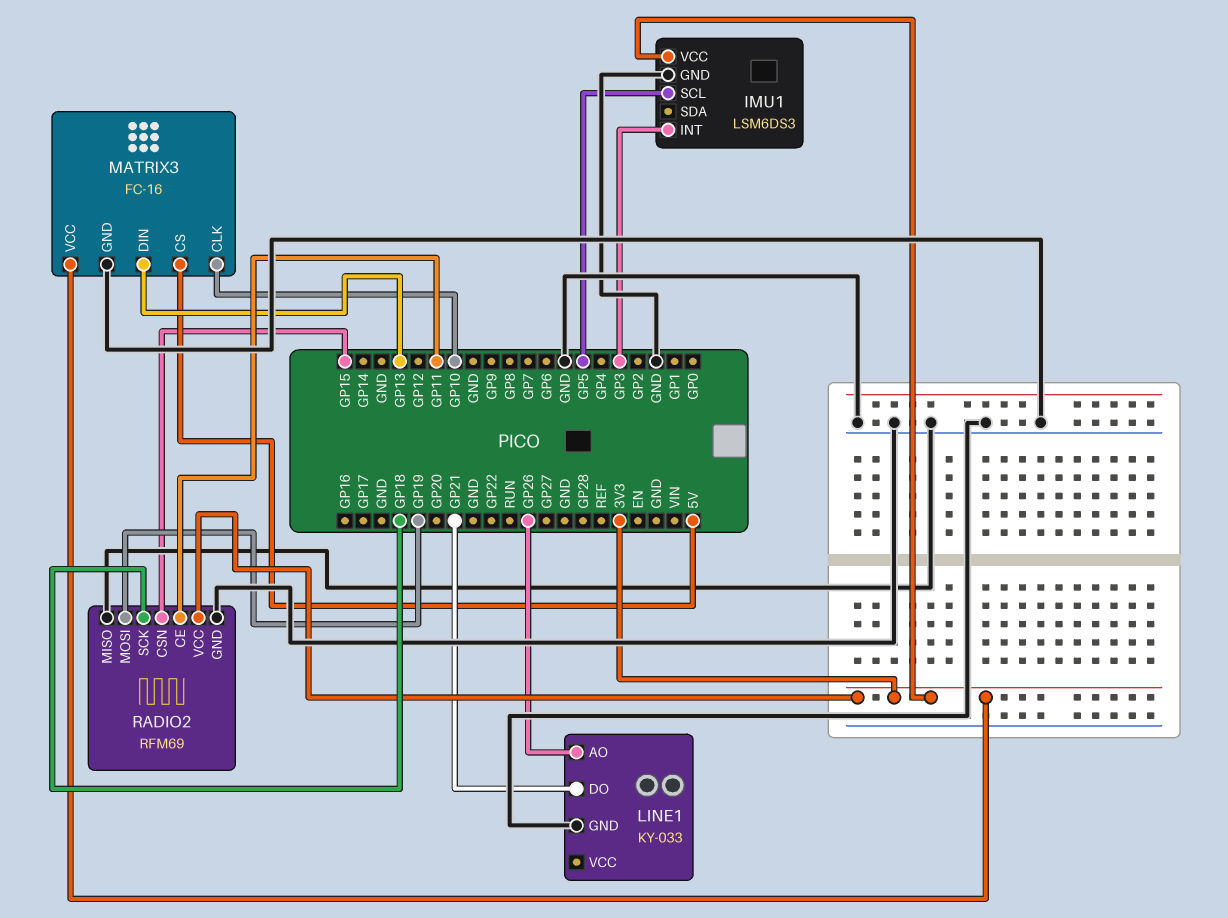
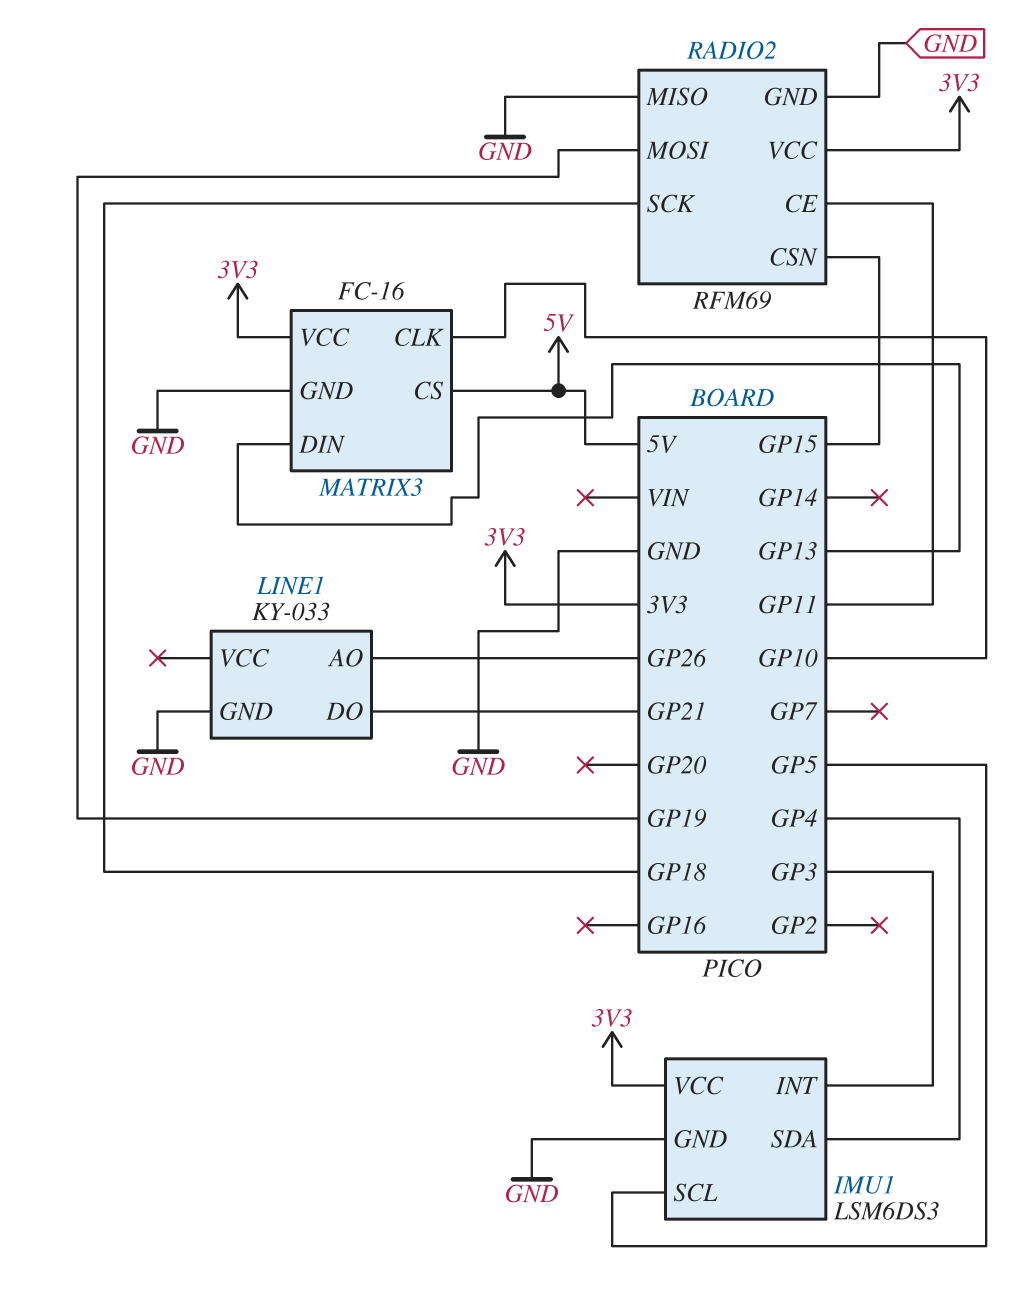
IMU1 pin SDA: none -> GP4

